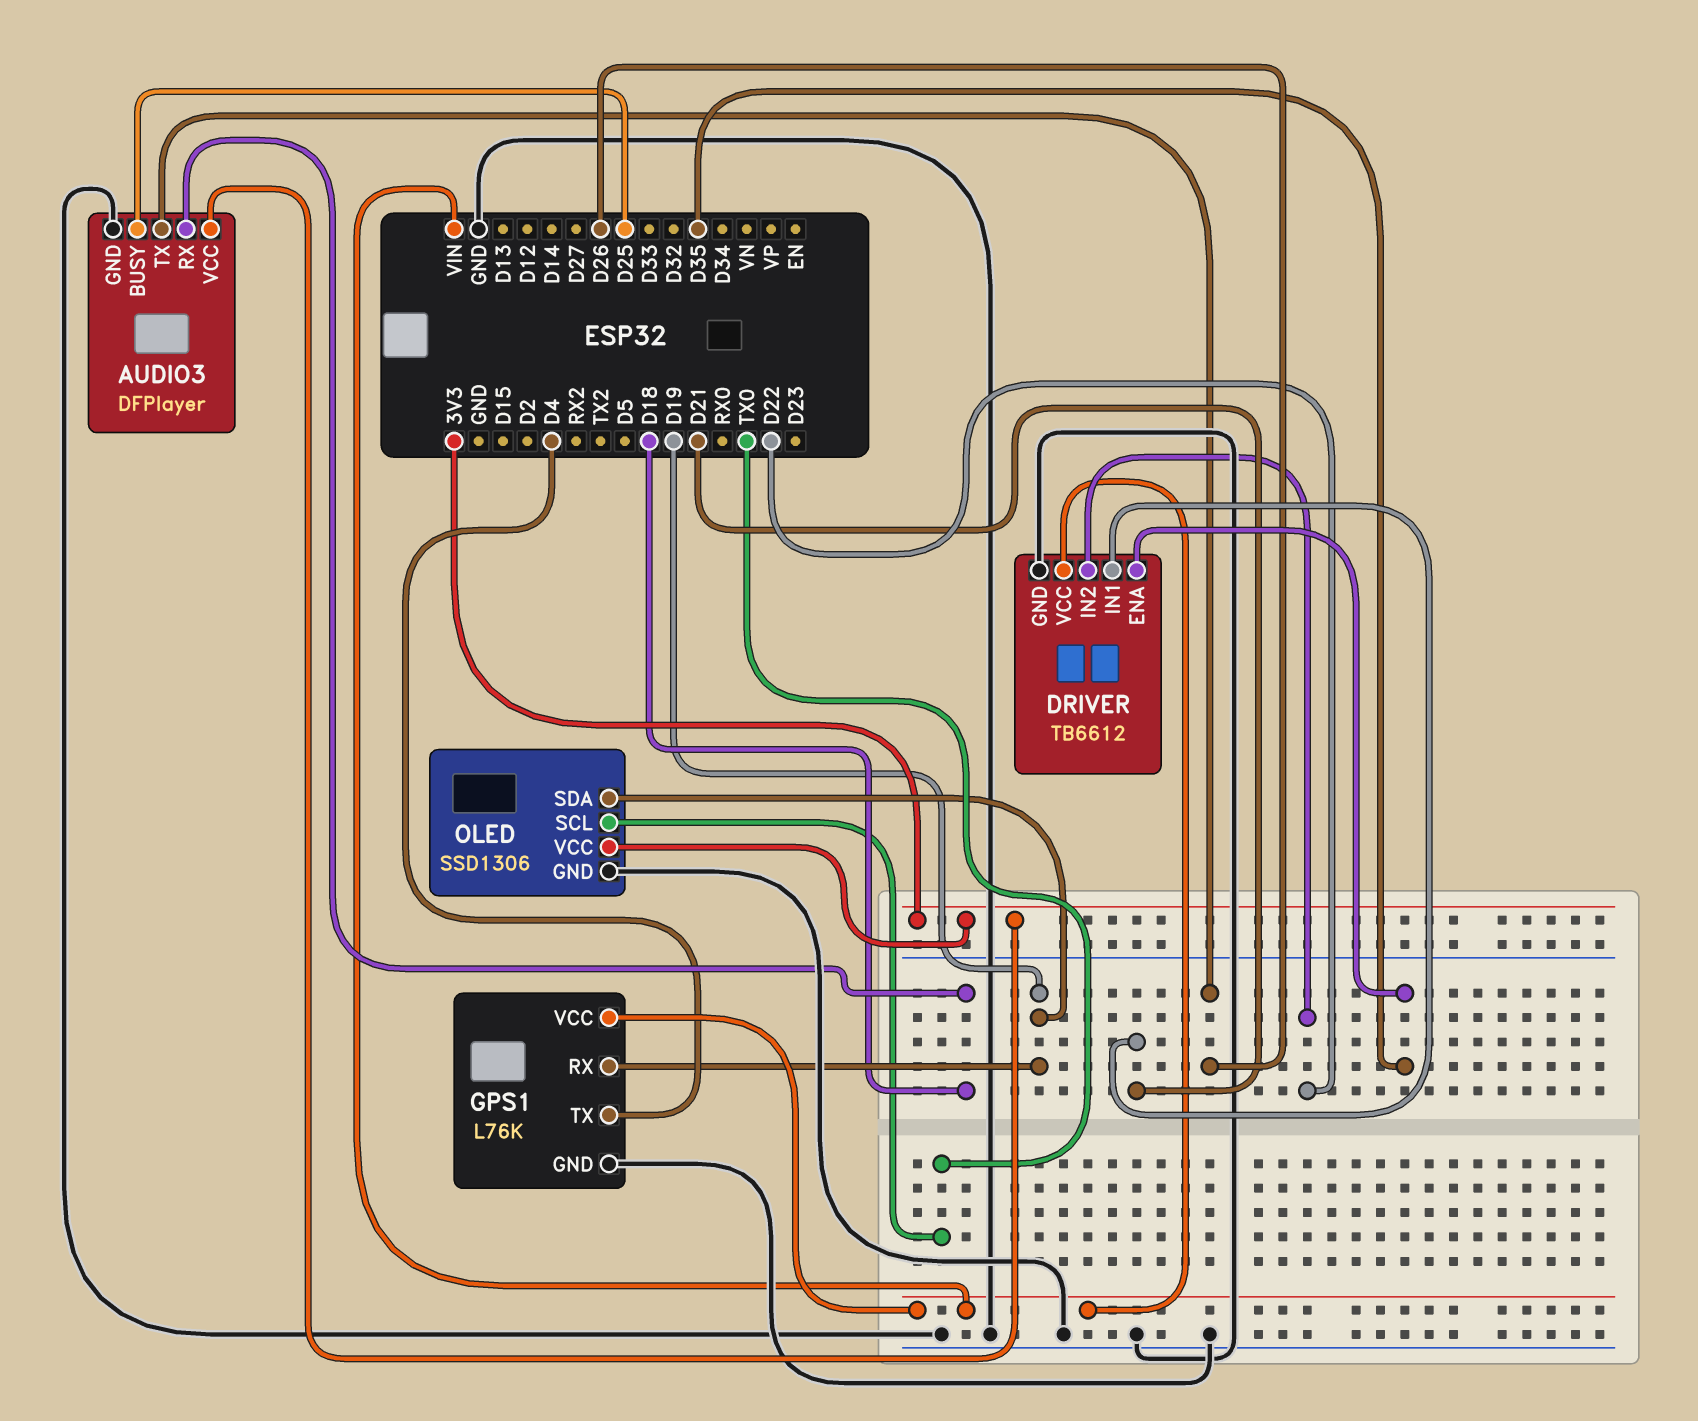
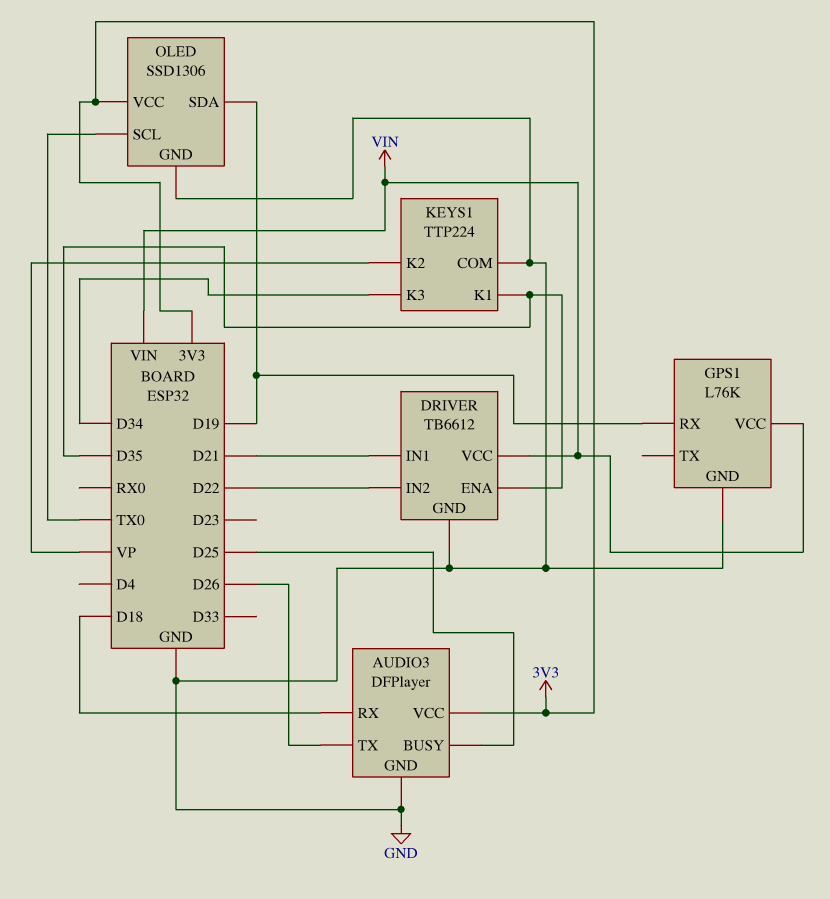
GPS1 pin TX: D4 -> none
KEYS1: none -> TTP224
KEYS1 pin COM: none -> GND
KEYS1 pin K1: none -> D35
KEYS1 pin K2: none -> VP
KEYS1 pin K3: none -> D34

